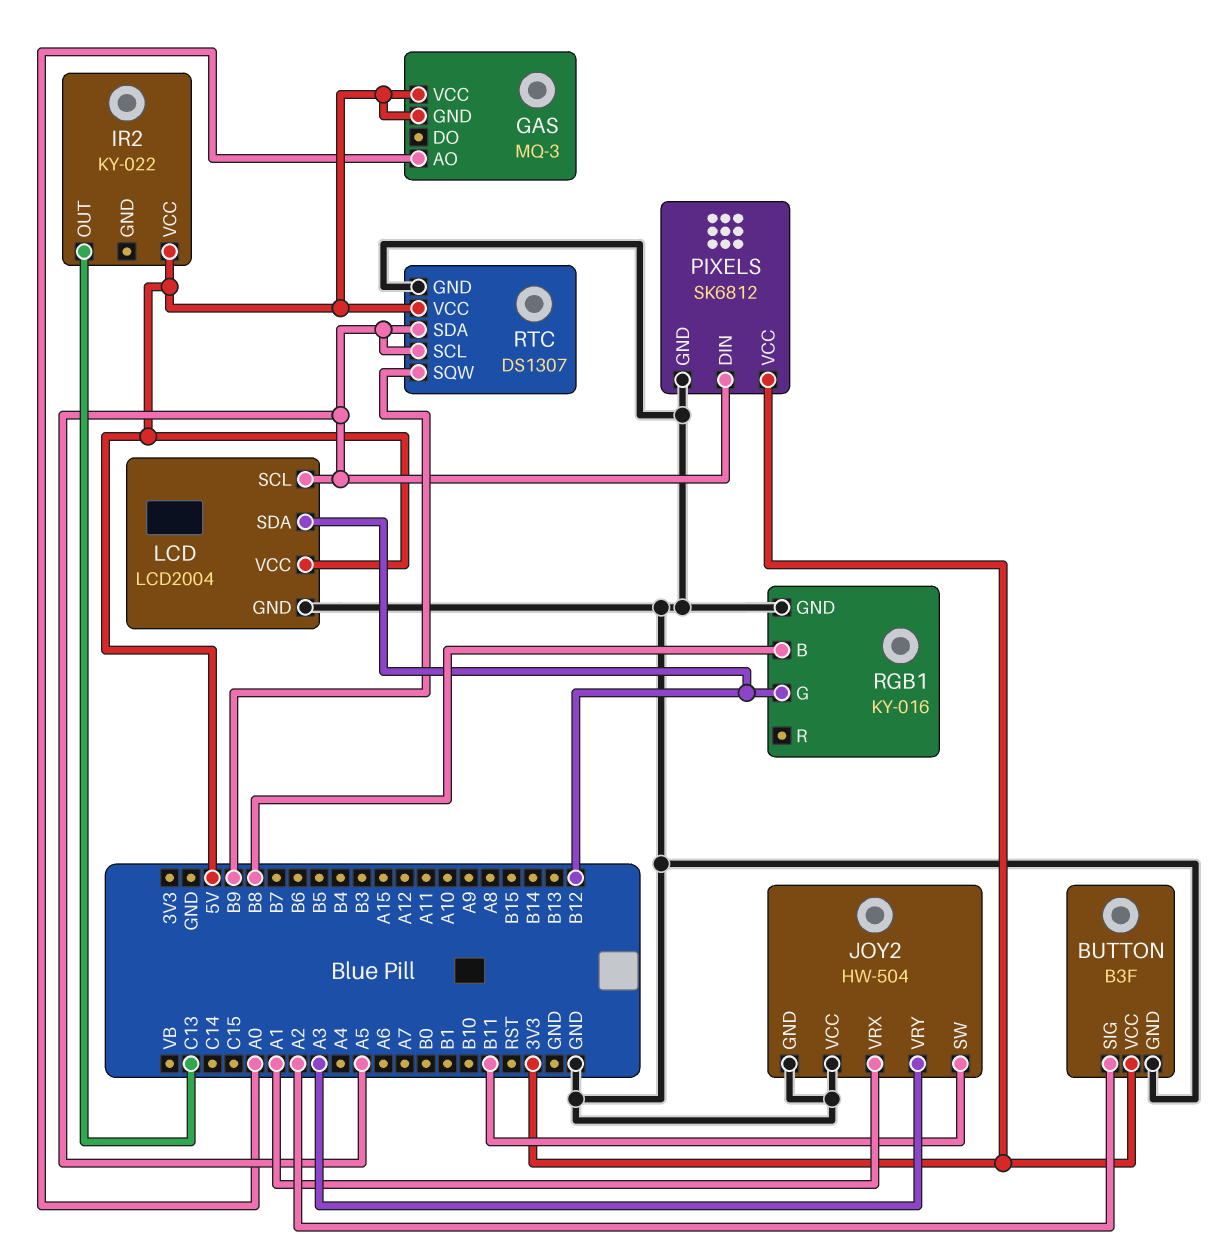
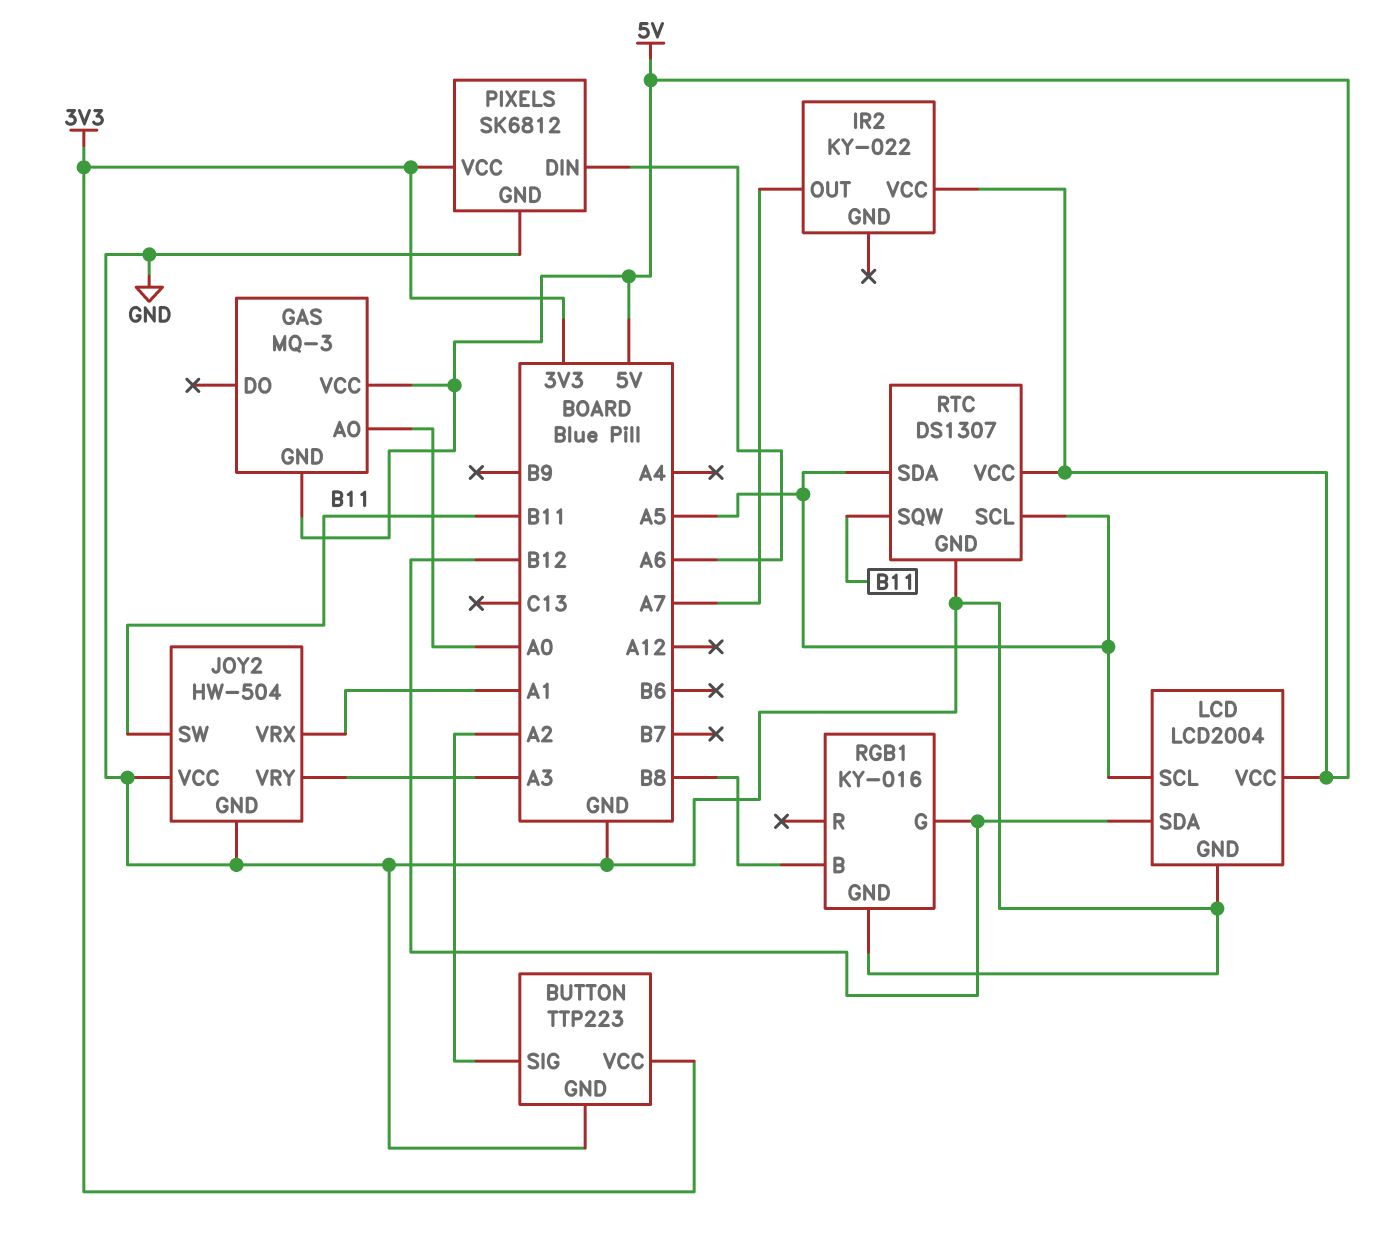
BUTTON: B3F -> TTP223
IR2 pin OUT: C13 -> A7
PIXELS pin DIN: A5 -> A6
RTC pin SQW: B9 -> B11

